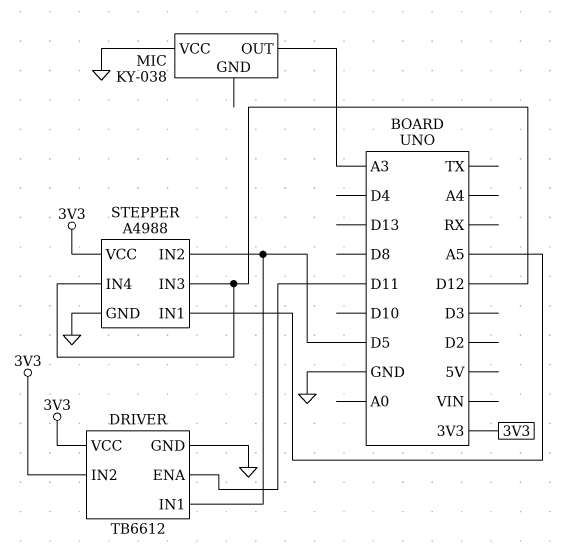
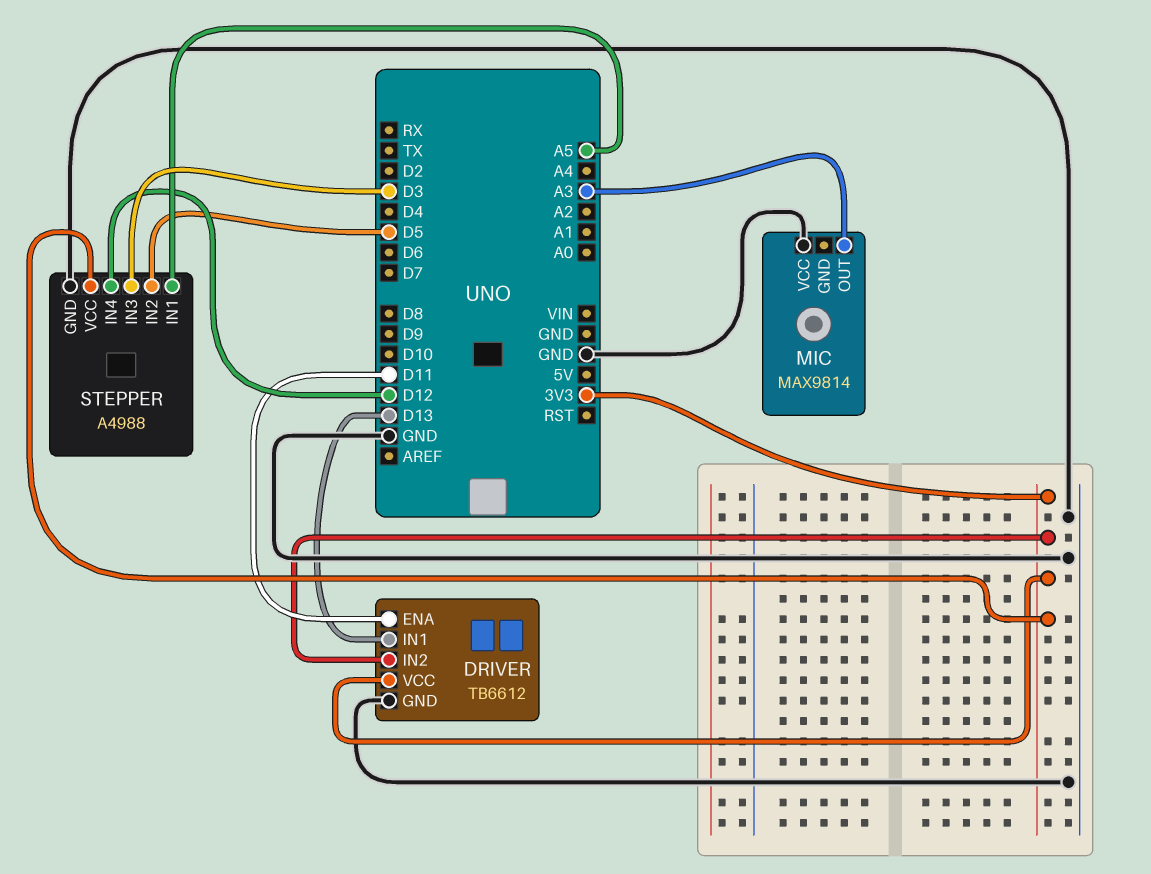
DRIVER pin IN1: D5 -> D13
MIC: KY-038 -> MAX9814
STEPPER pin IN3: D12 -> D3

